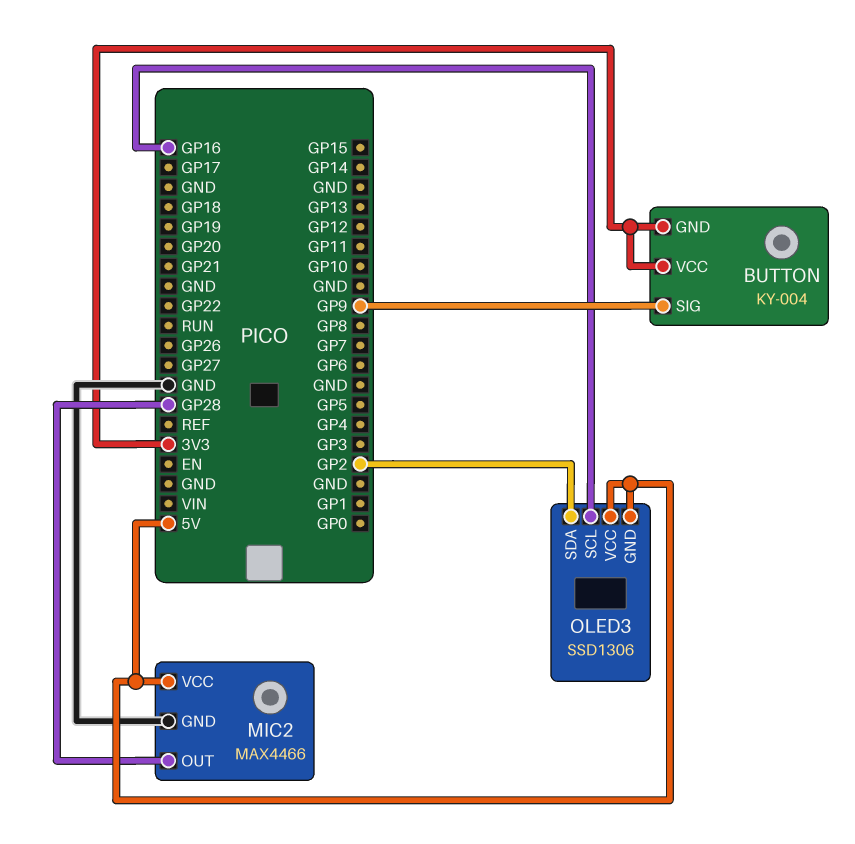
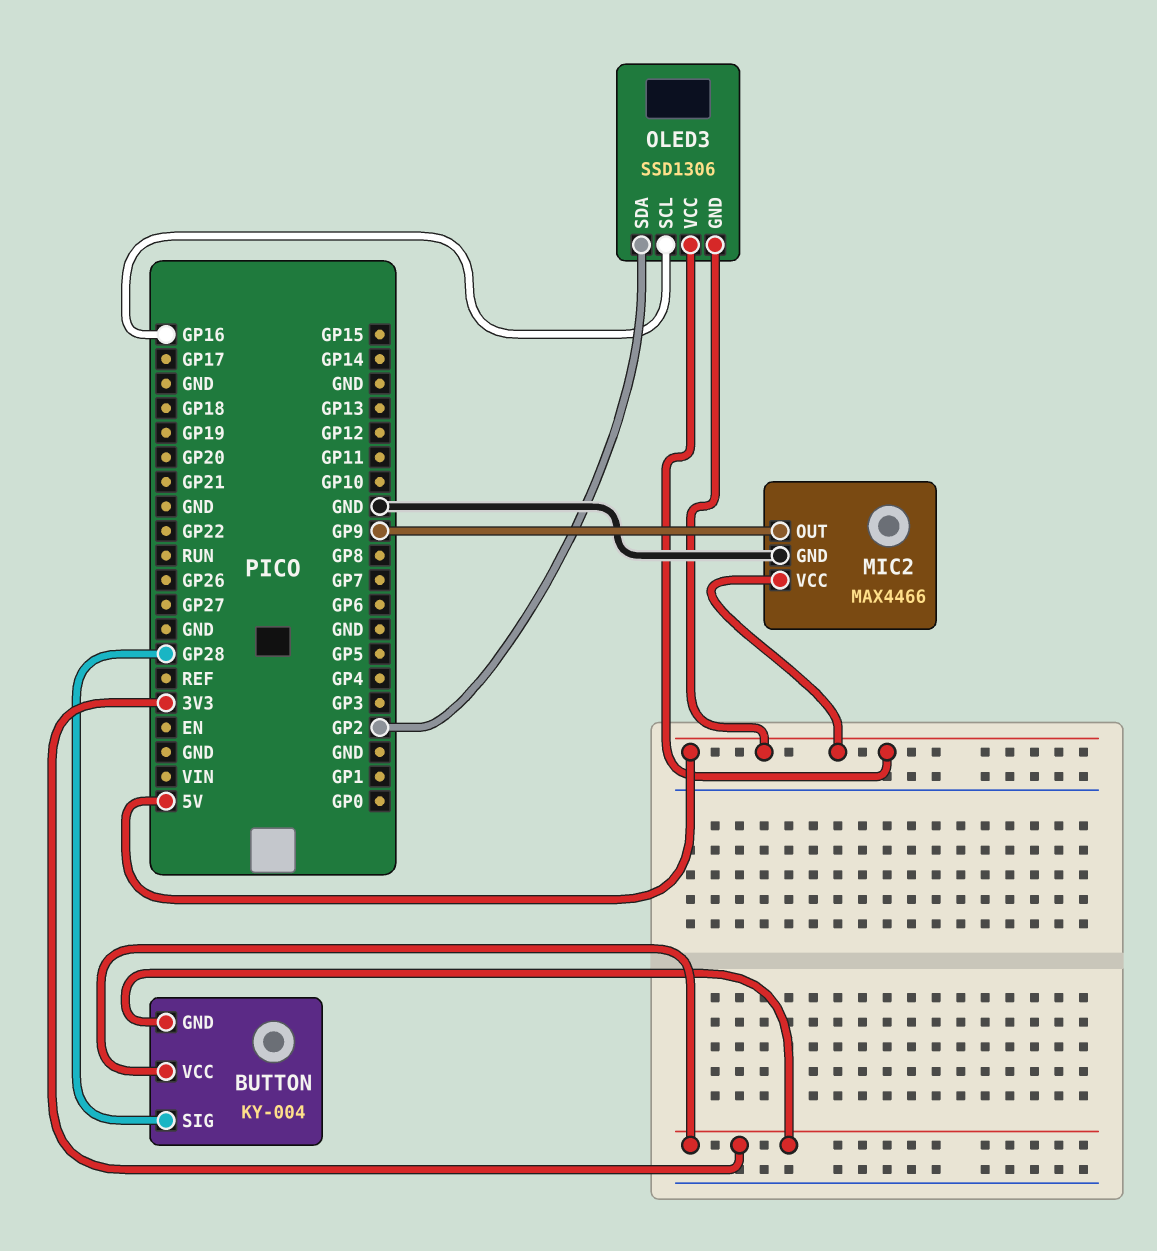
BUTTON pin SIG: GP9 -> GP28
MIC2 pin OUT: GP28 -> GP9

